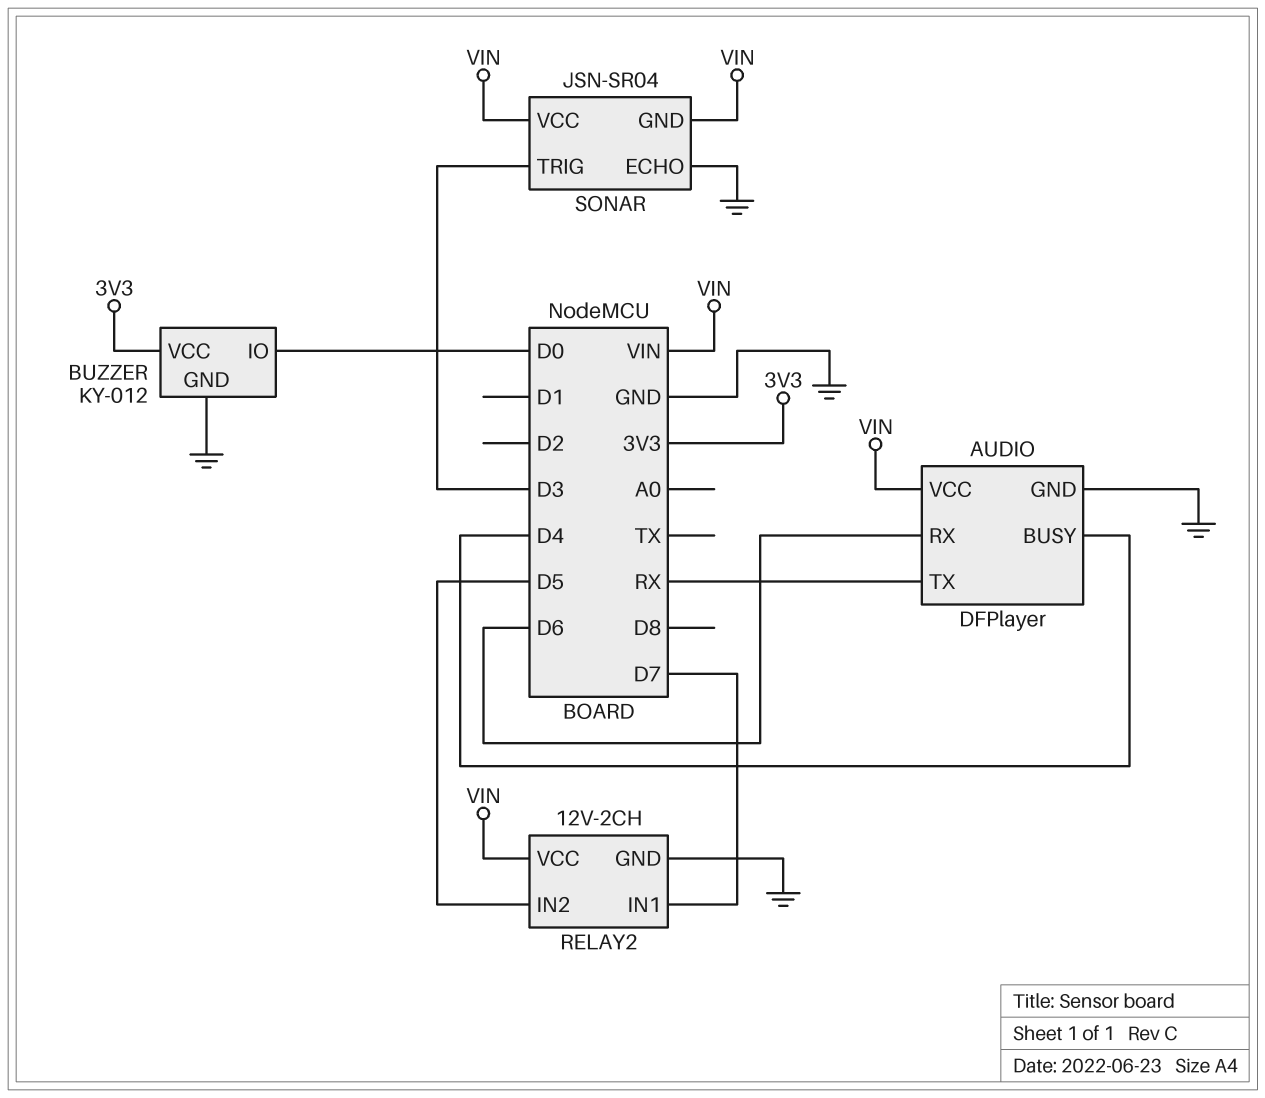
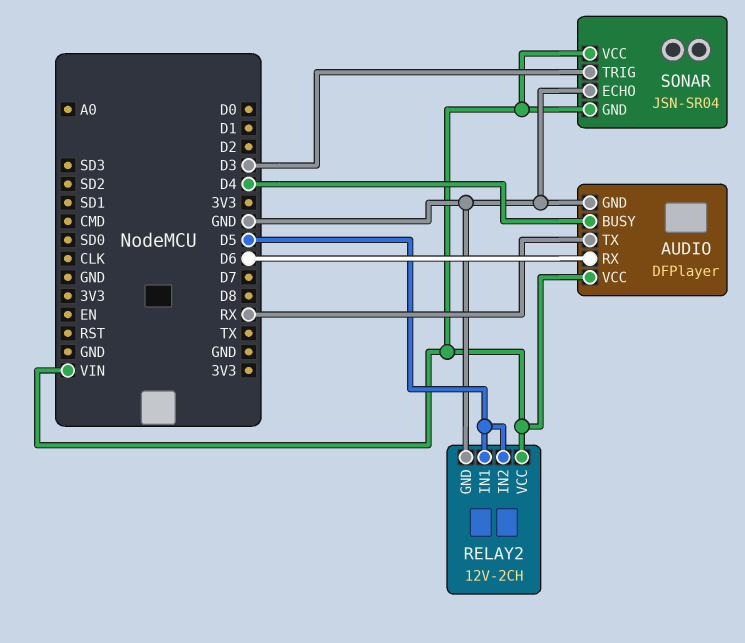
BUZZER: KY-012 -> none
BUZZER pin GND: GND -> none
BUZZER pin IO: D0 -> none
BUZZER pin VCC: 3V3 -> none
RELAY2 pin IN1: D7 -> D5

